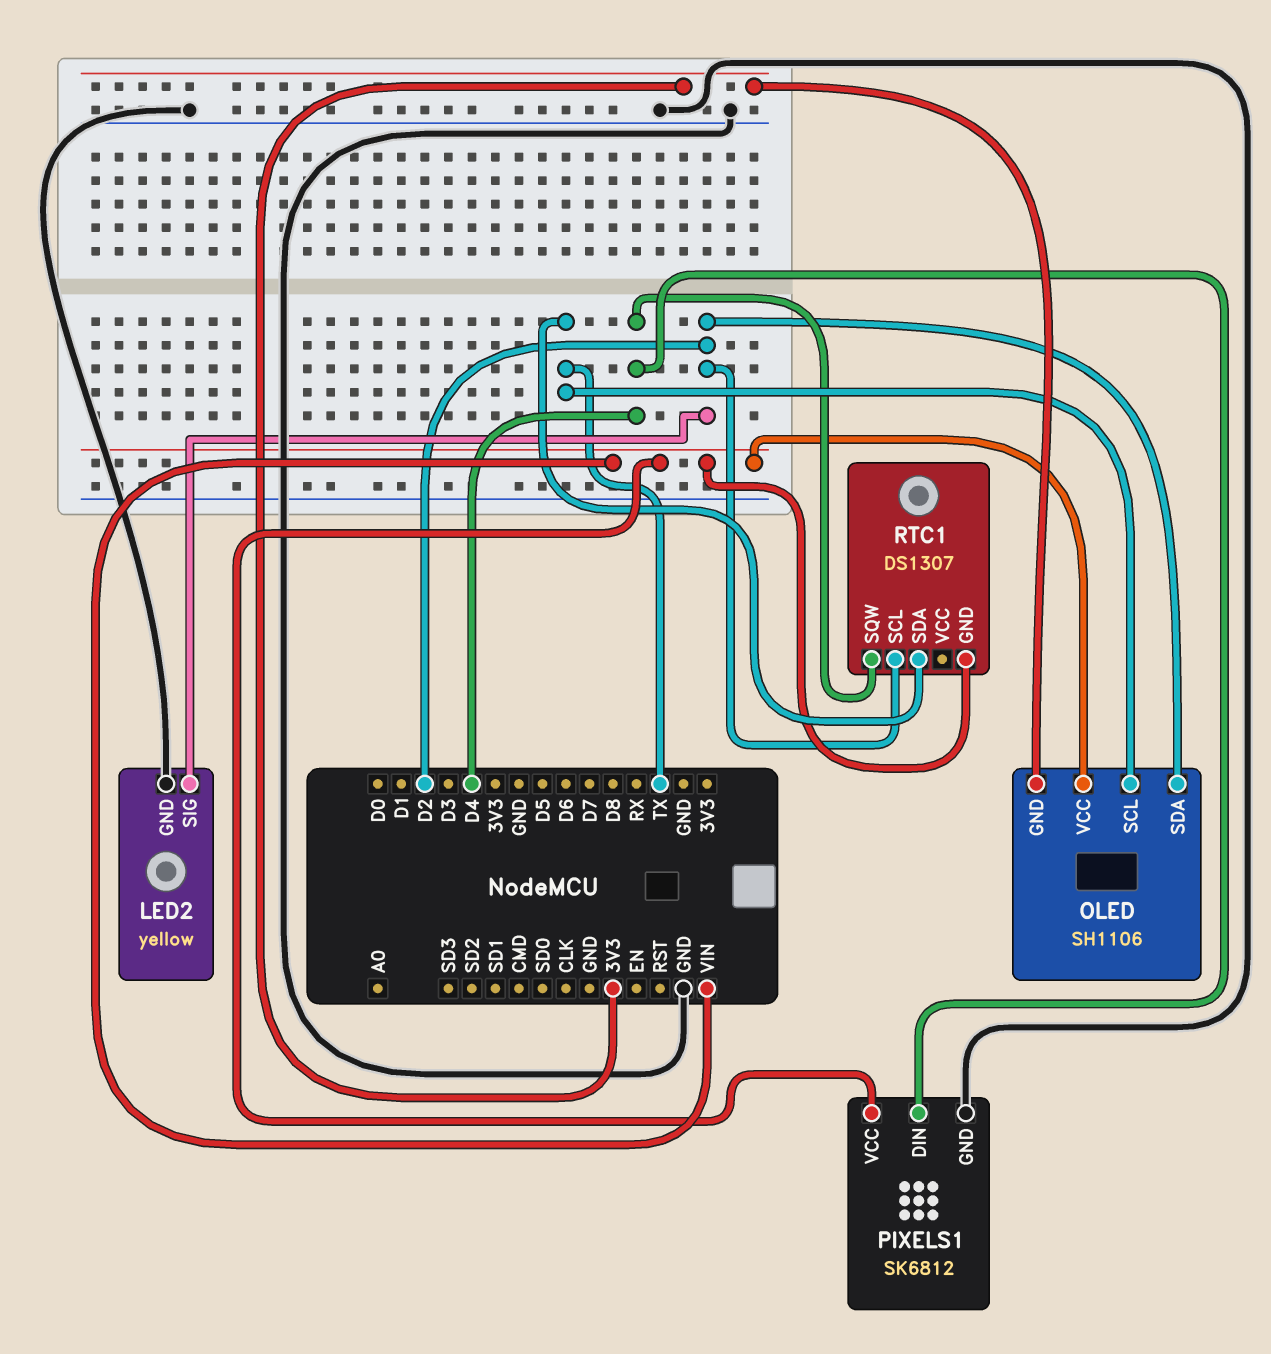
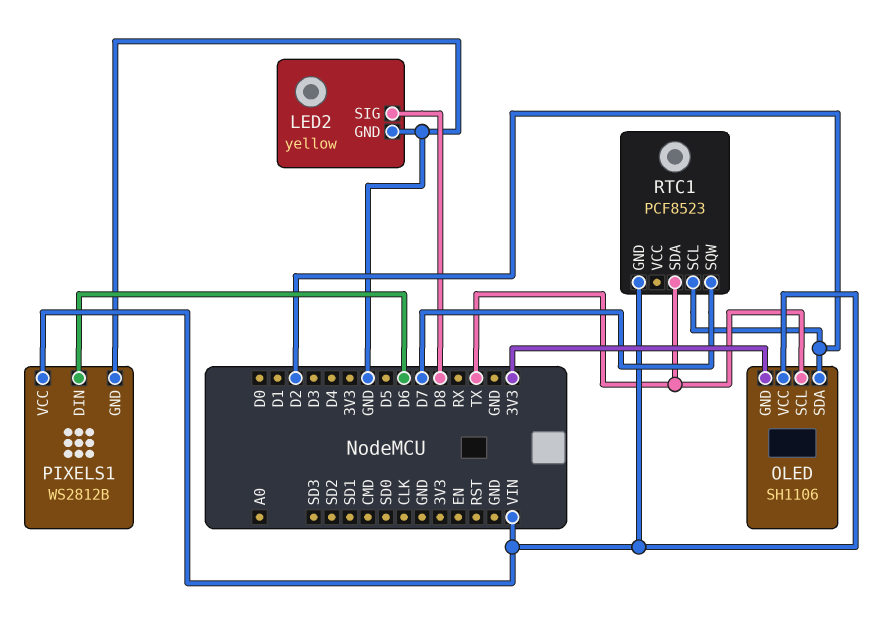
LED2 pin SIG: D2 -> D8
PIXELS1: SK6812 -> WS2812B
PIXELS1 pin DIN: D4 -> D6
RTC1: DS1307 -> PCF8523
RTC1 pin SQW: D4 -> D7

